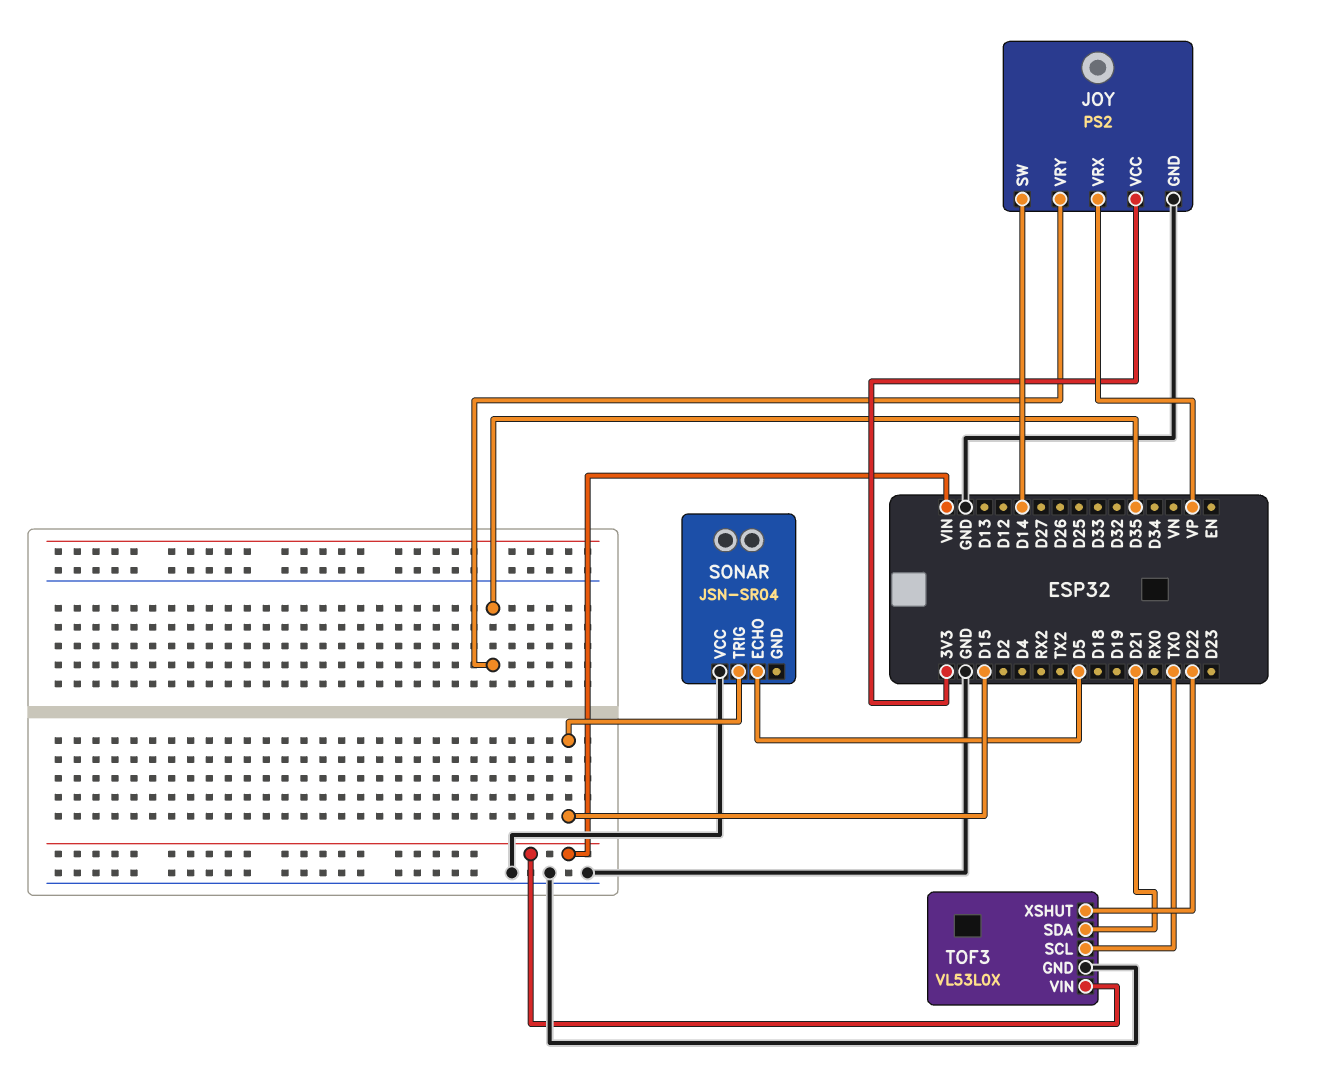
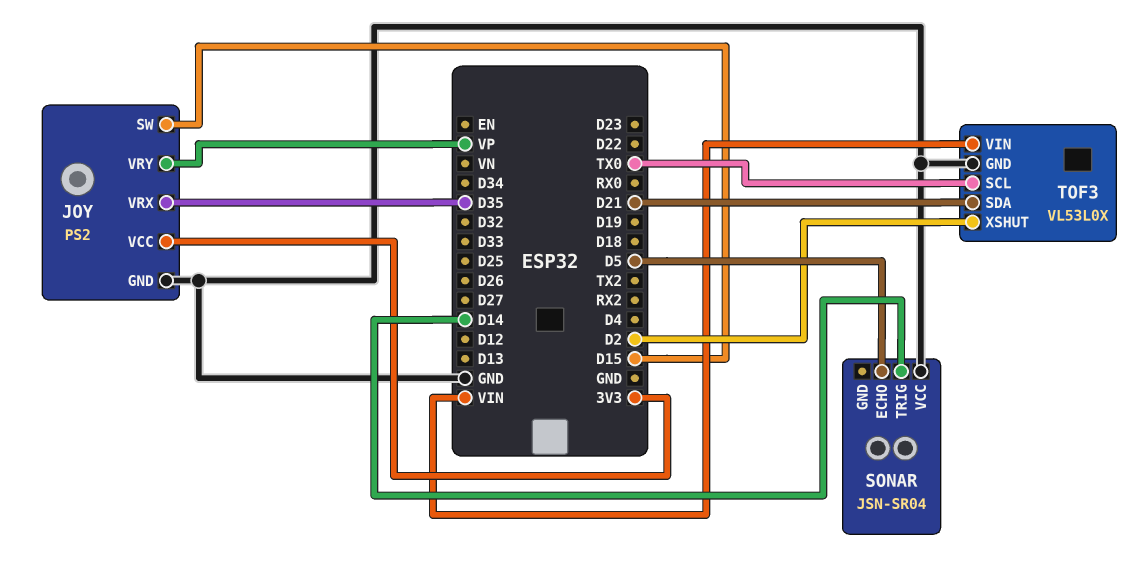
JOY pin SW: D14 -> D15
JOY pin VRX: VP -> D35
JOY pin VRY: D35 -> VP
SONAR pin TRIG: D15 -> D14
TOF3 pin XSHUT: D22 -> D2

